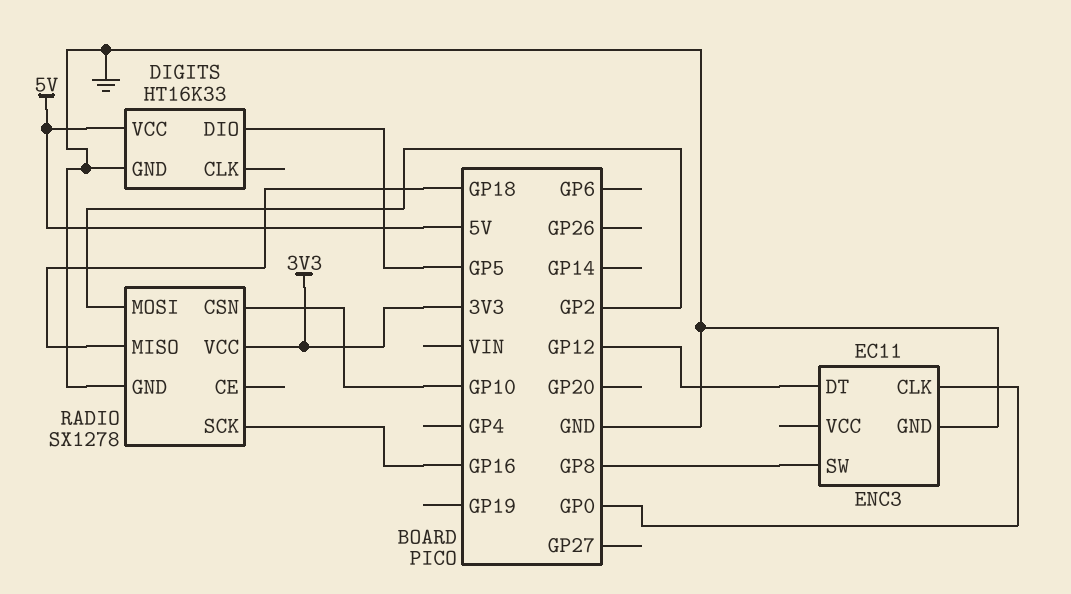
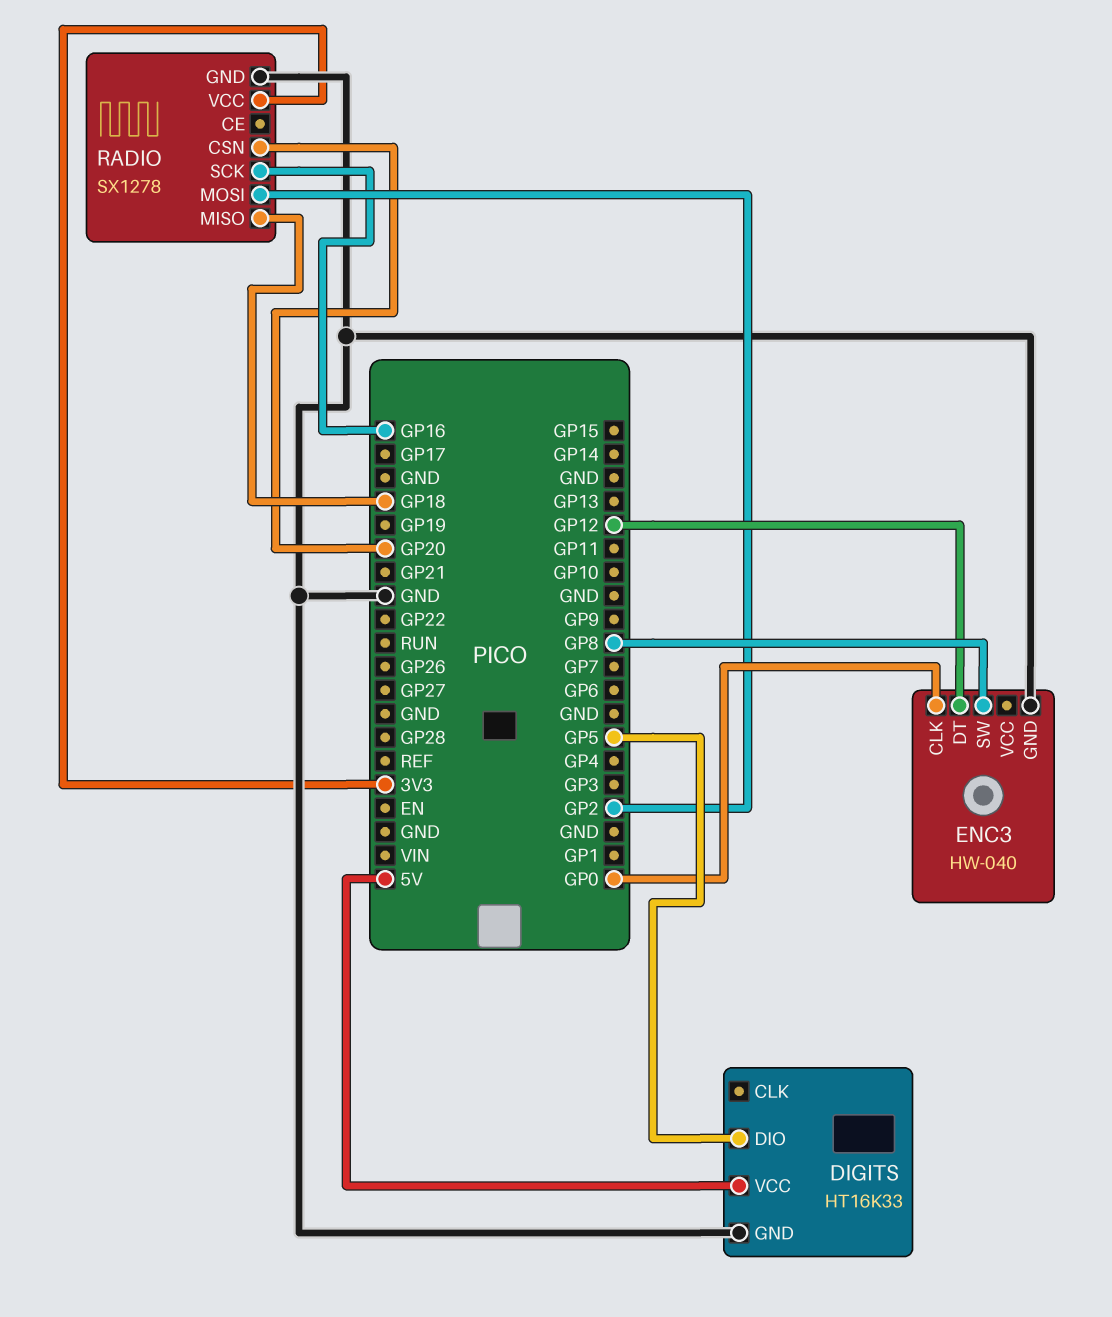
ENC3: EC11 -> HW-040
RADIO pin CSN: GP10 -> GP20

